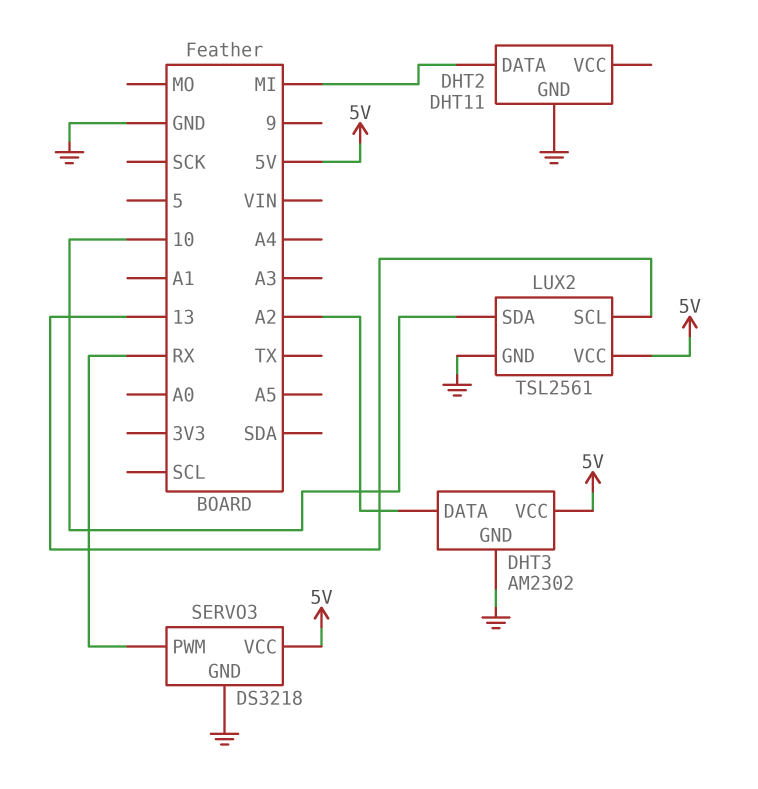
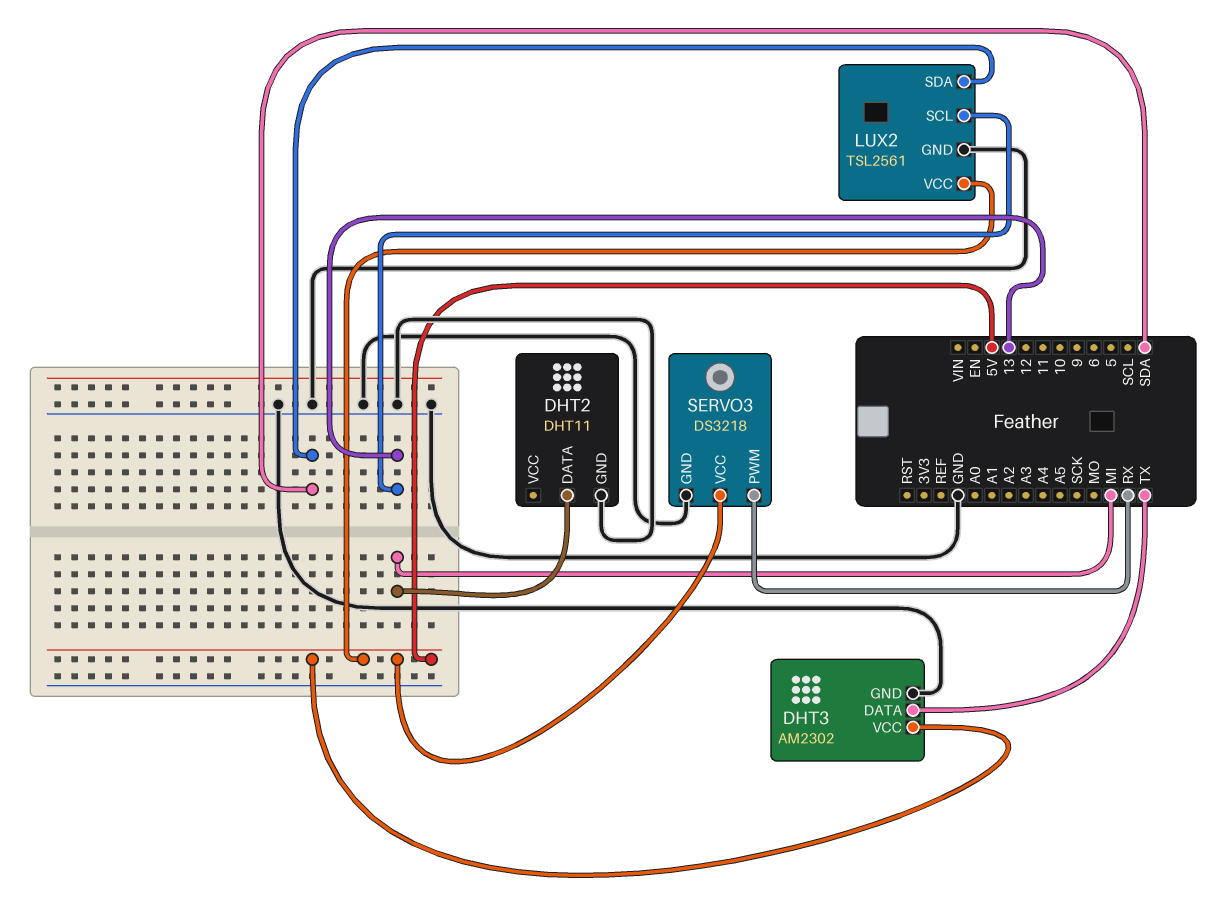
DHT3 pin DATA: A2 -> TX
LUX2 pin SDA: 10 -> SDA

